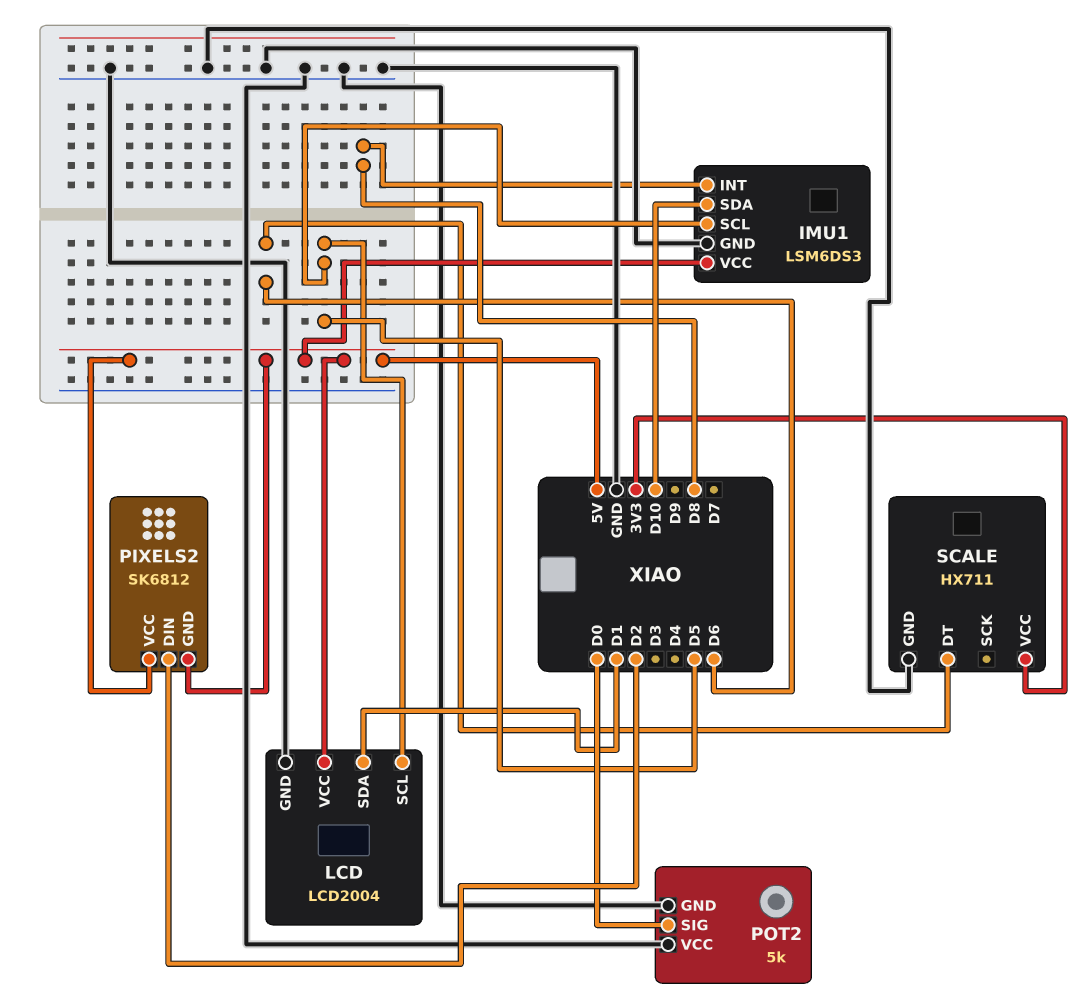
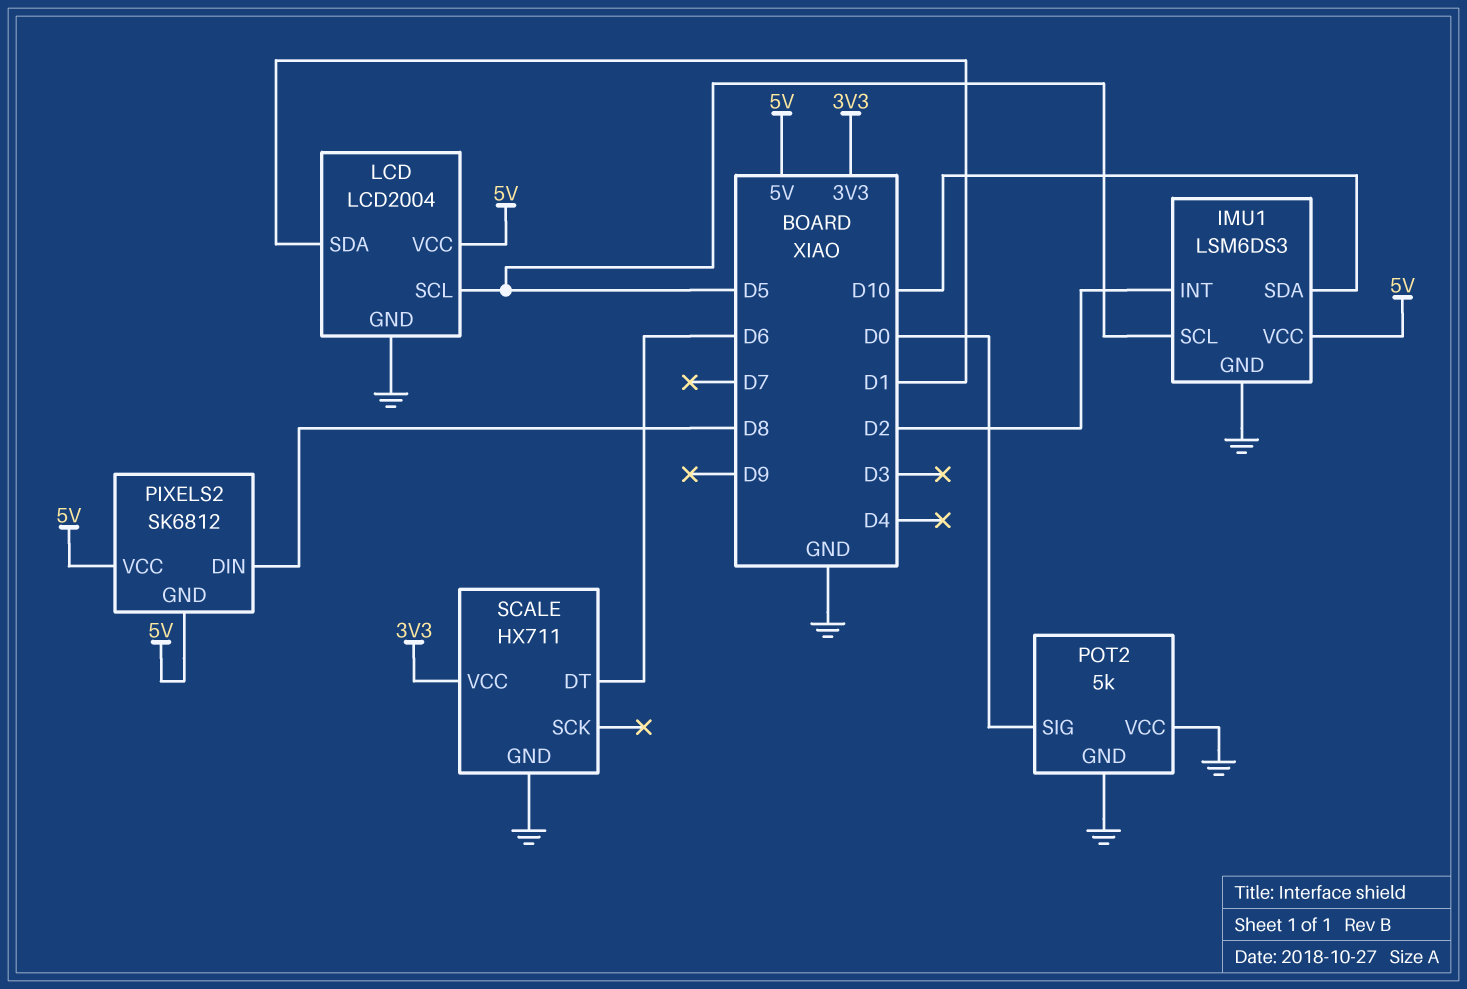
IMU1 pin INT: D8 -> D2
PIXELS2 pin DIN: D2 -> D8

